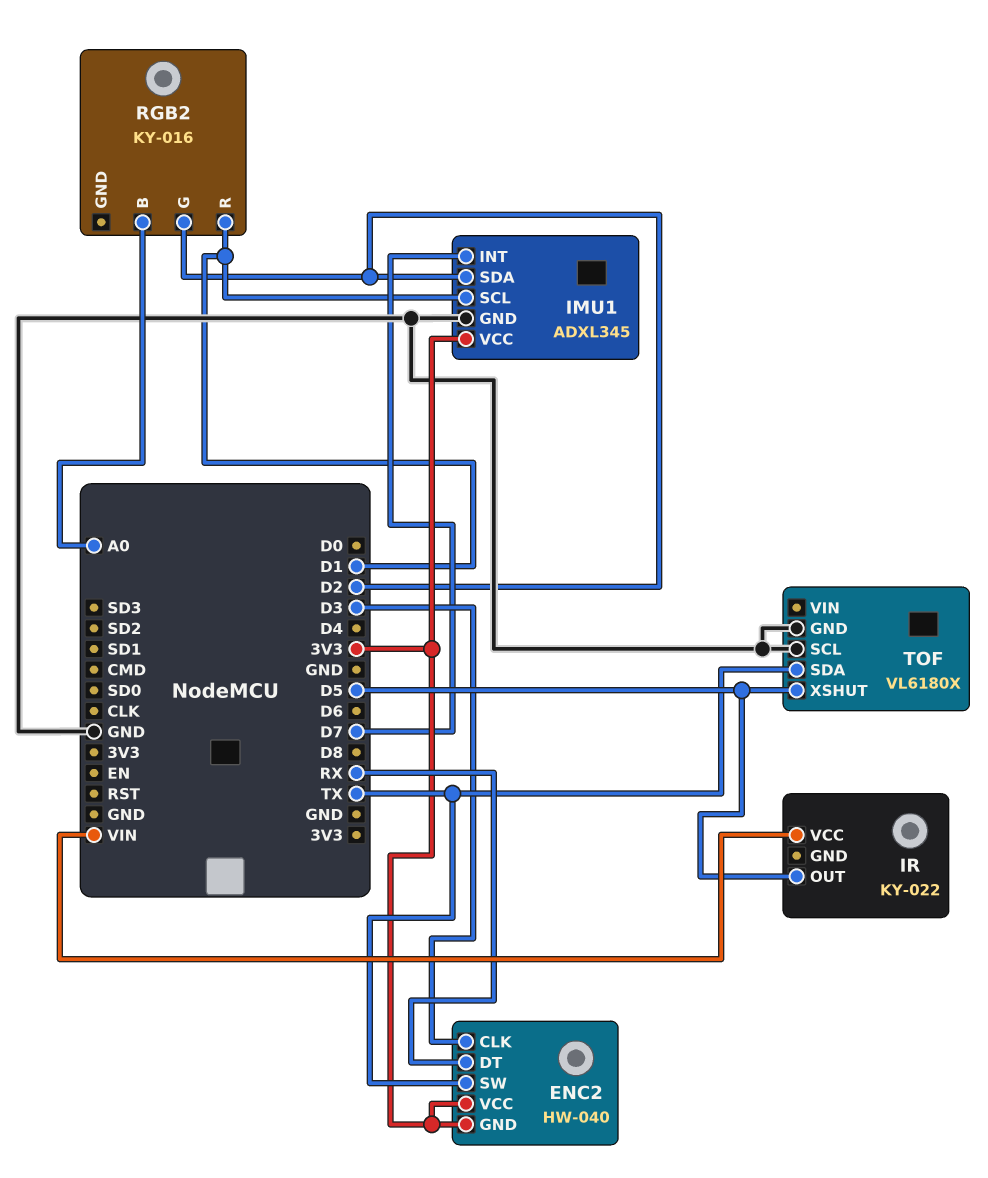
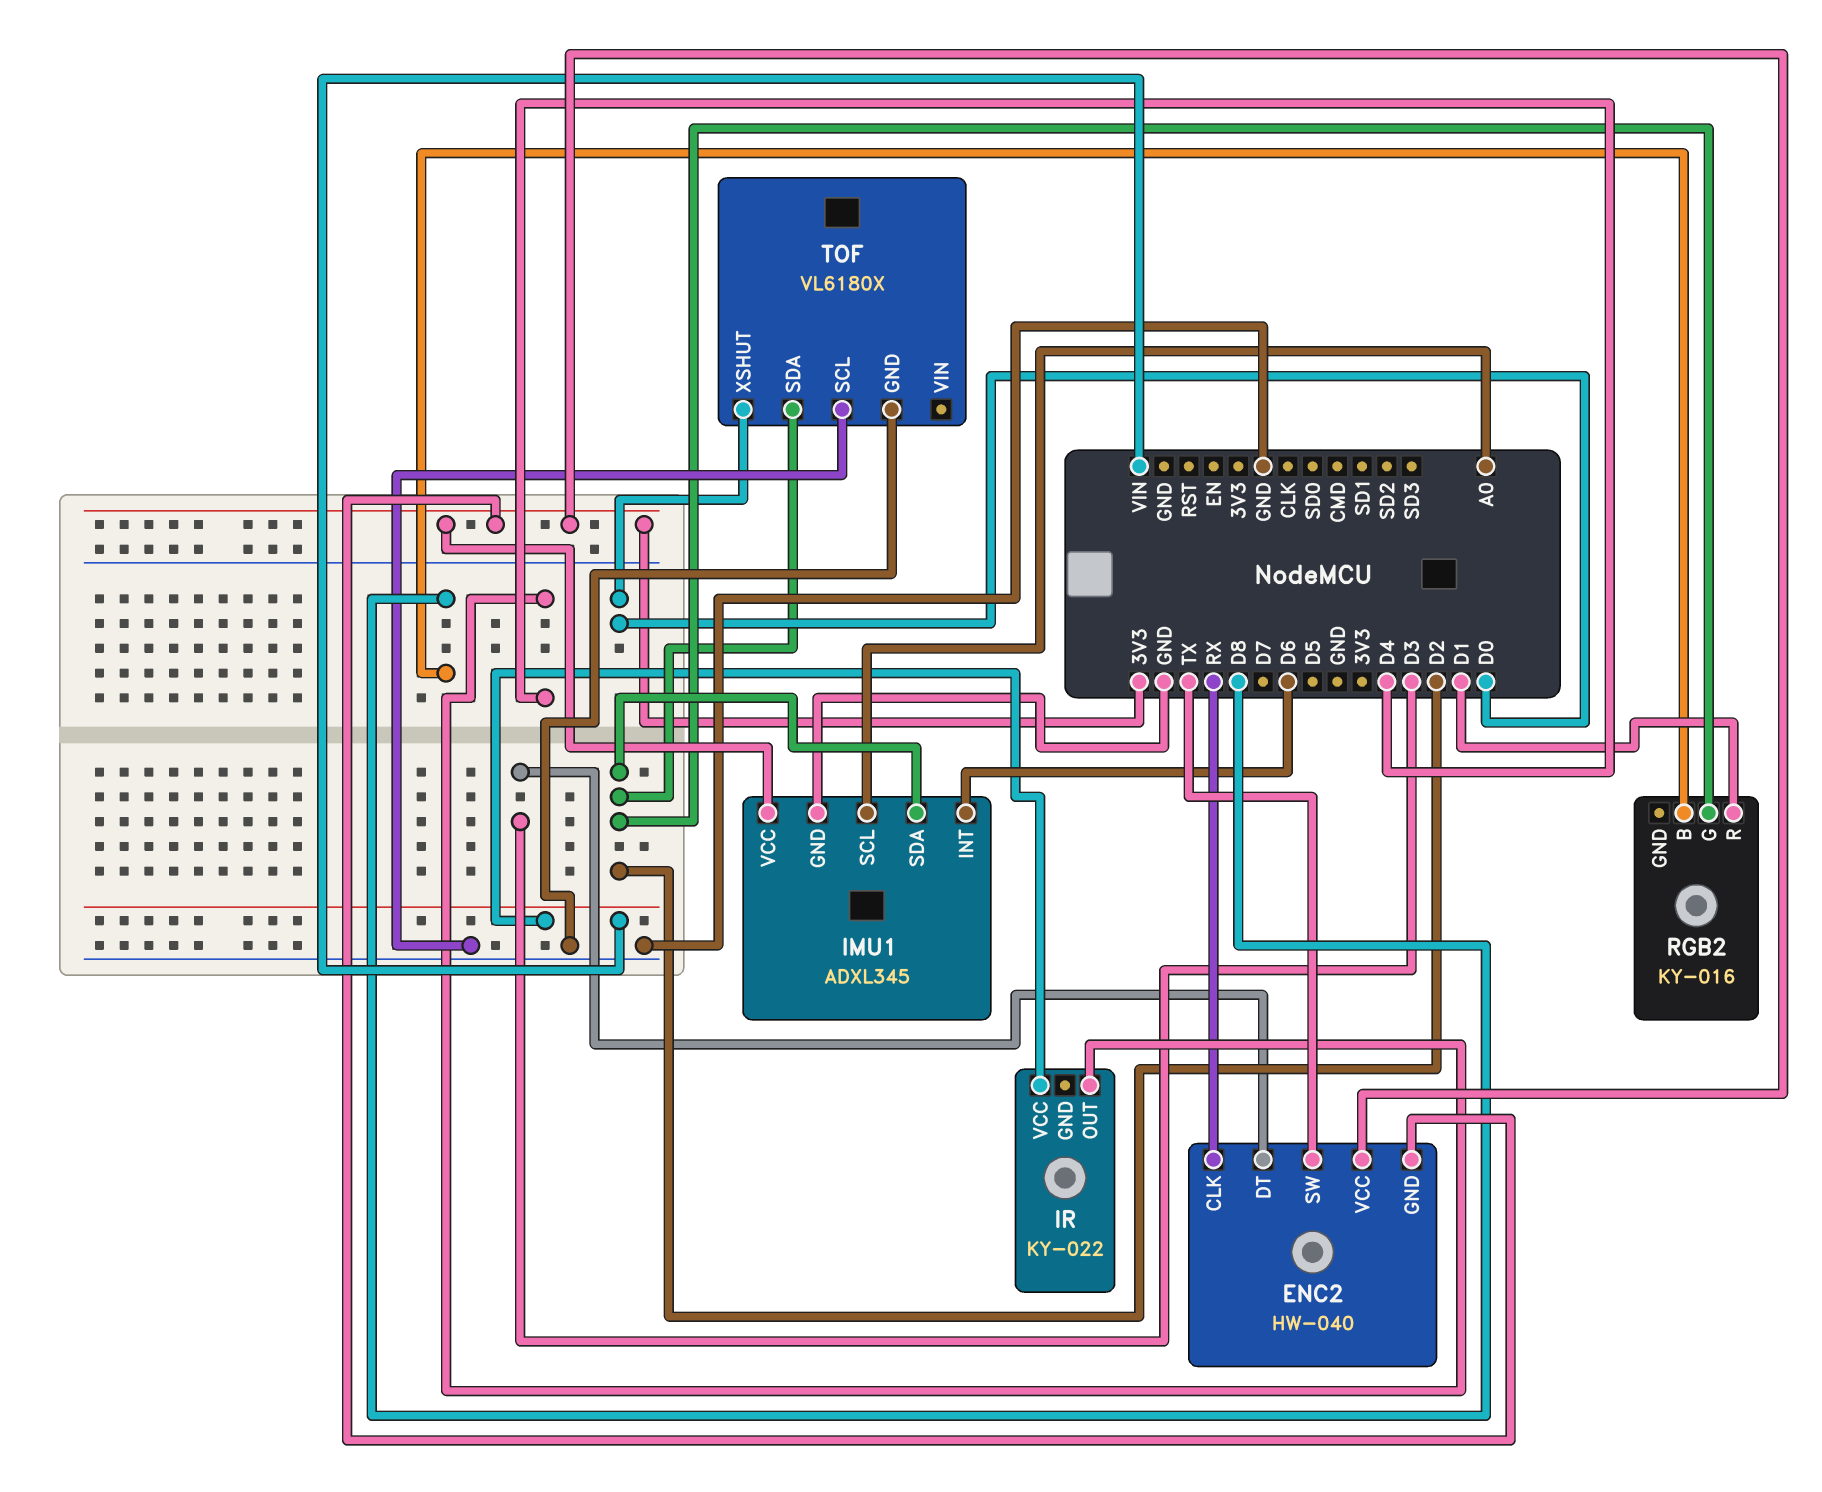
ENC2 pin CLK: D3 -> RX
ENC2 pin DT: RX -> D3
IMU1 pin INT: D7 -> D6
IMU1 pin SCL: D1 -> A0
IR pin OUT: D5 -> D4
RGB2 pin B: A0 -> D8
TOF pin SDA: TX -> D2
TOF pin XSHUT: D5 -> D0

